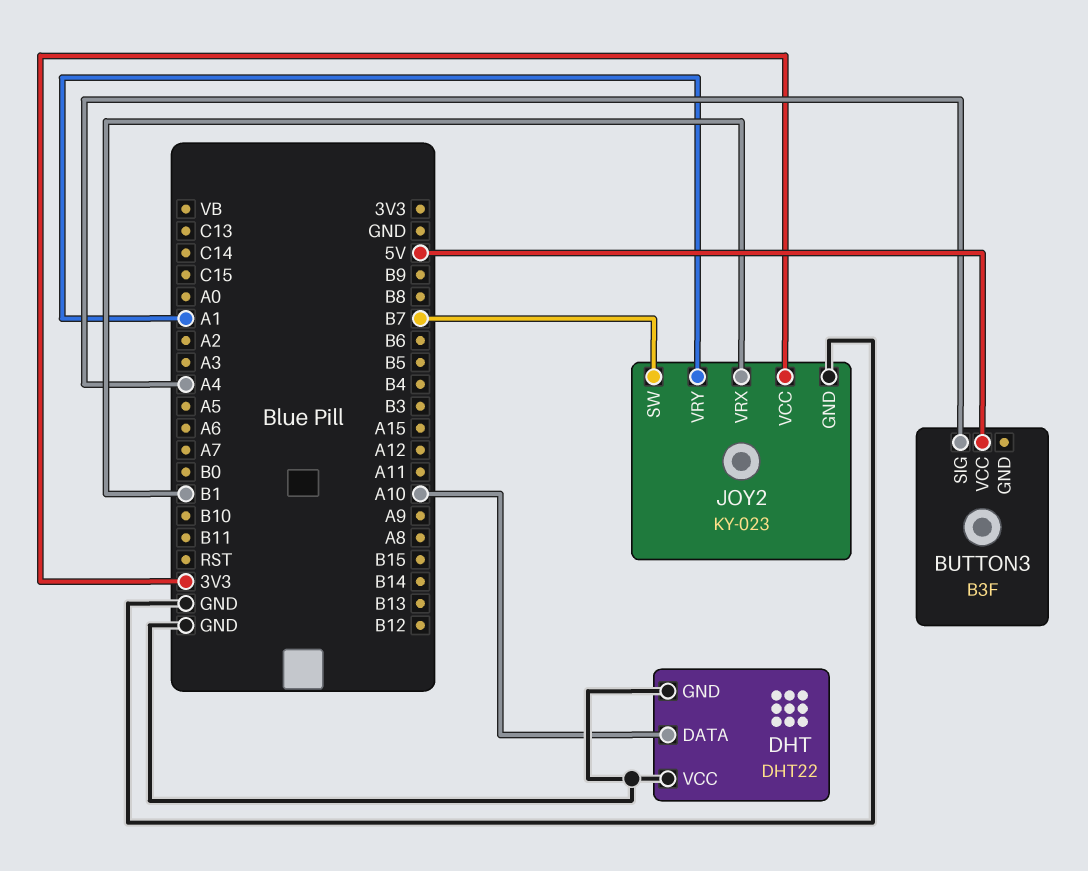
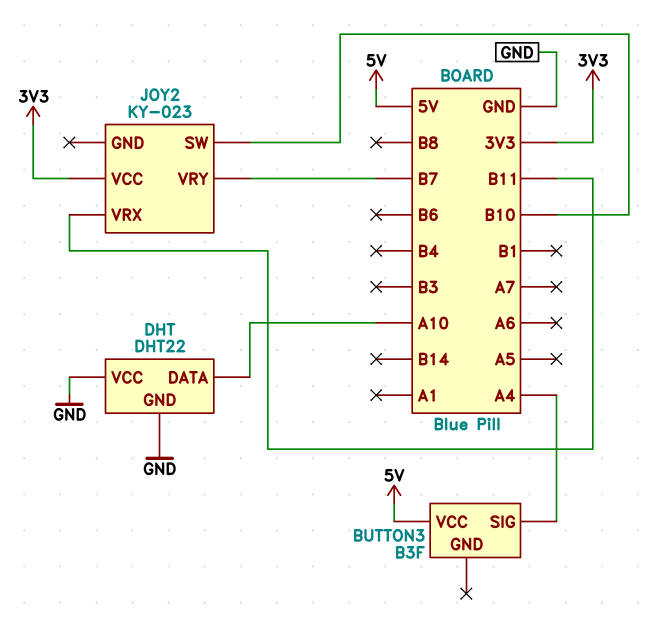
JOY2 pin GND: GND -> none
JOY2 pin SW: B7 -> B10
JOY2 pin VRX: B1 -> B11
JOY2 pin VRY: A1 -> B7

